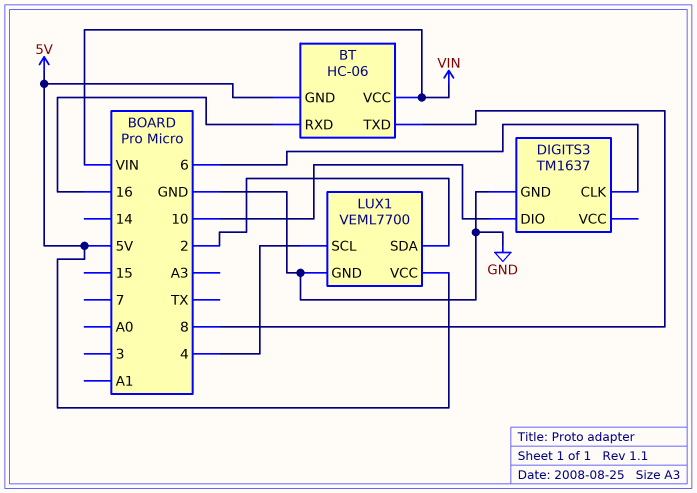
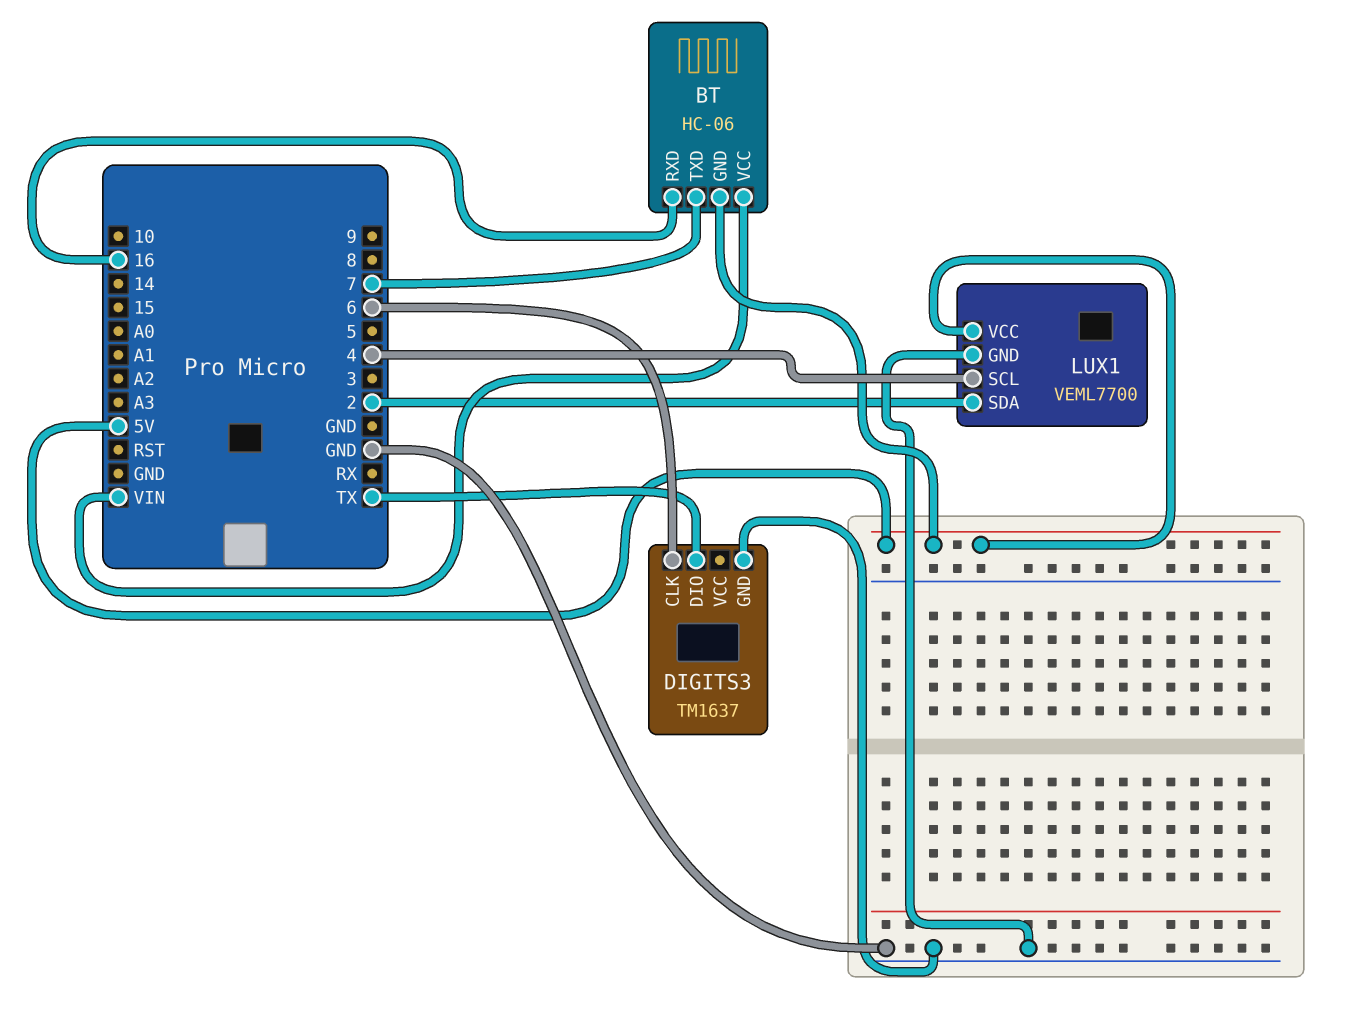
BT pin TXD: 8 -> 7
DIGITS3 pin DIO: 10 -> TX

